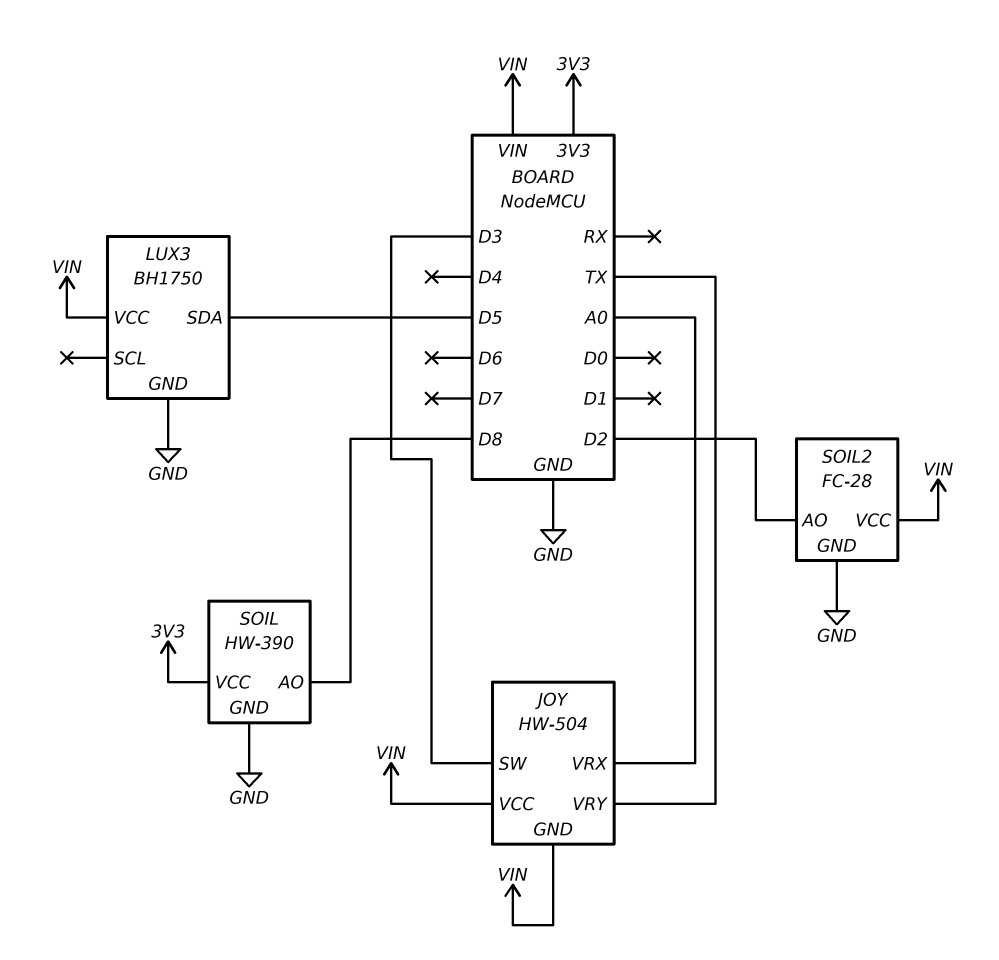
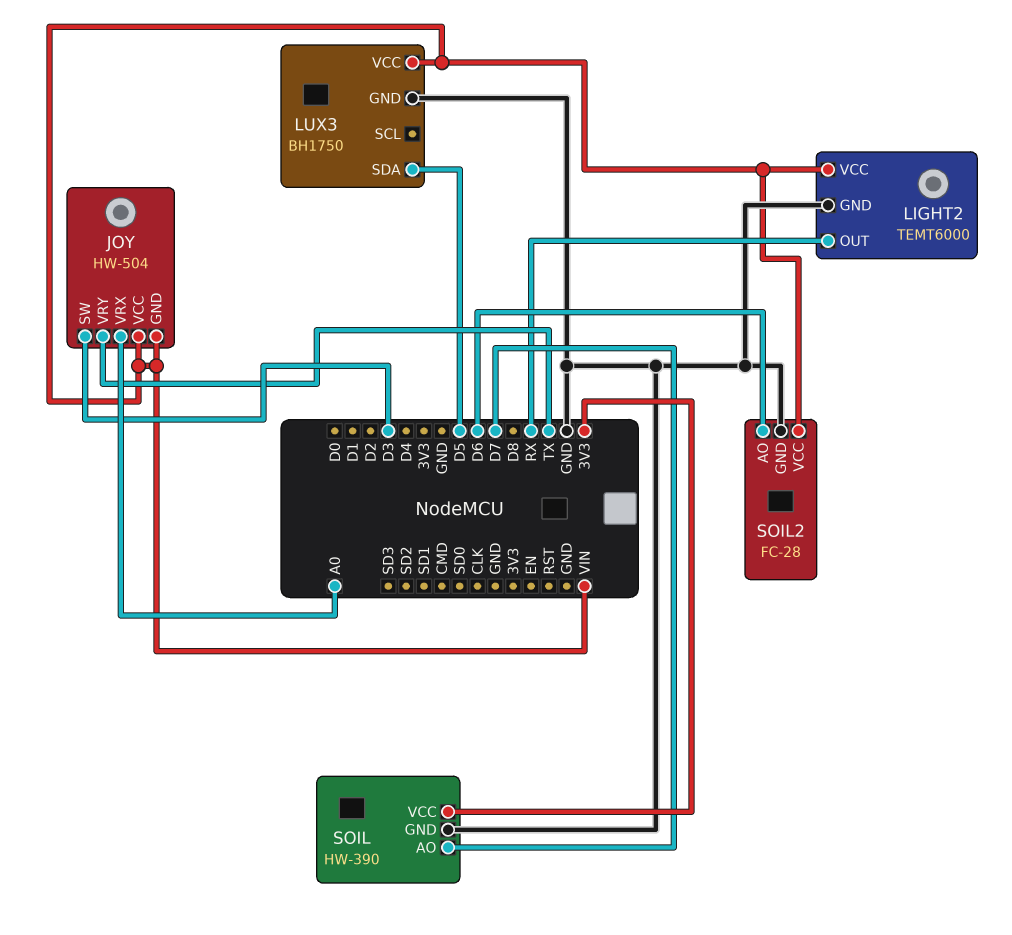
LIGHT2: none -> TEMT6000
LIGHT2 pin GND: none -> GND
LIGHT2 pin OUT: none -> RX
LIGHT2 pin VCC: none -> VIN
SOIL pin AO: D8 -> D7
SOIL2 pin AO: D2 -> D6

